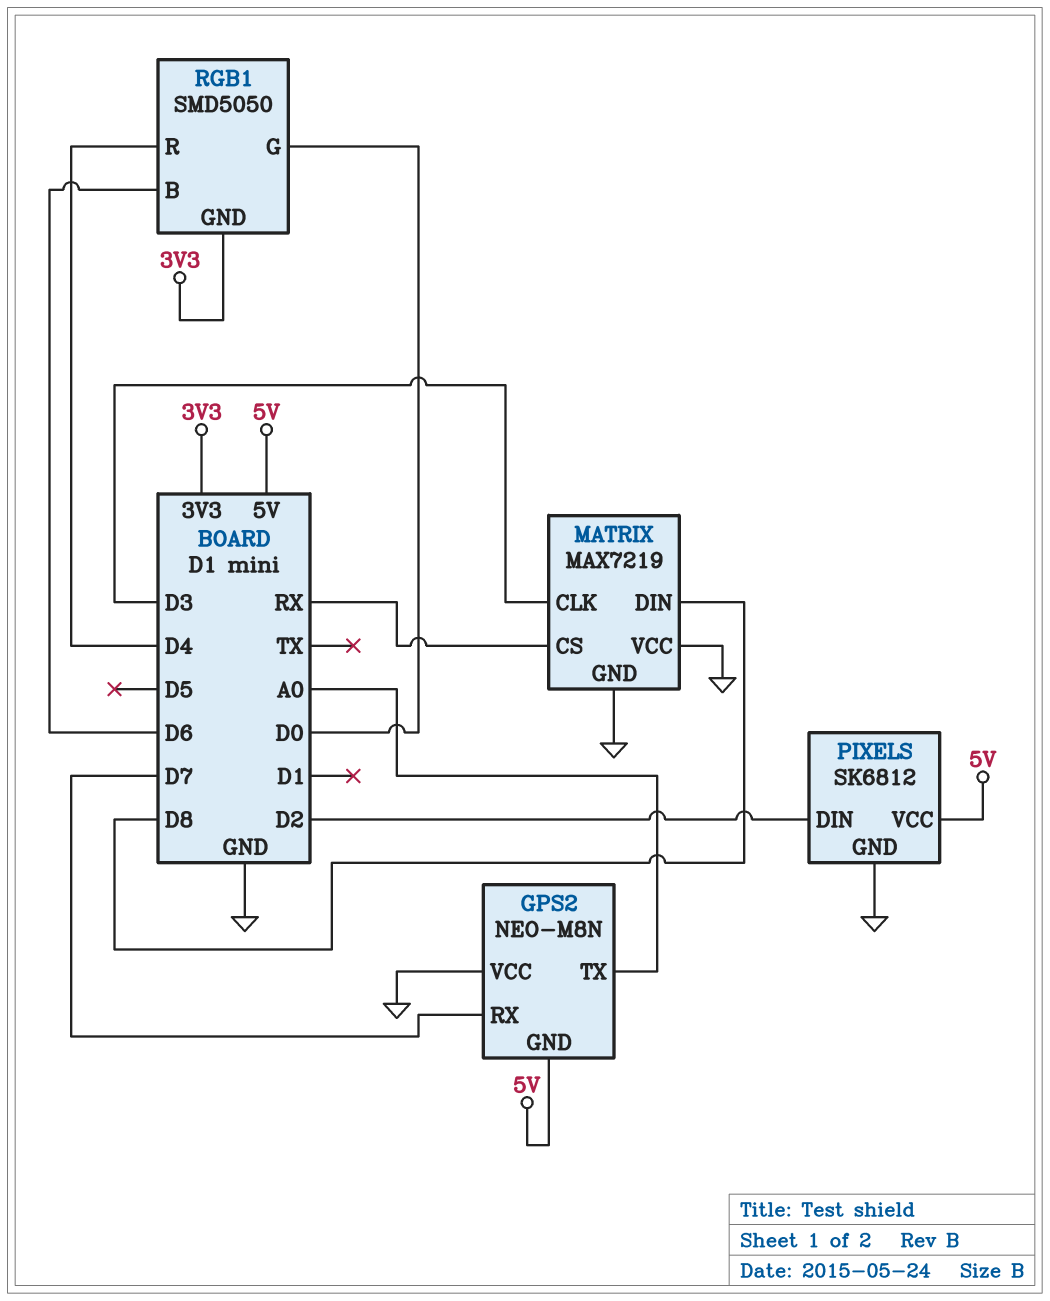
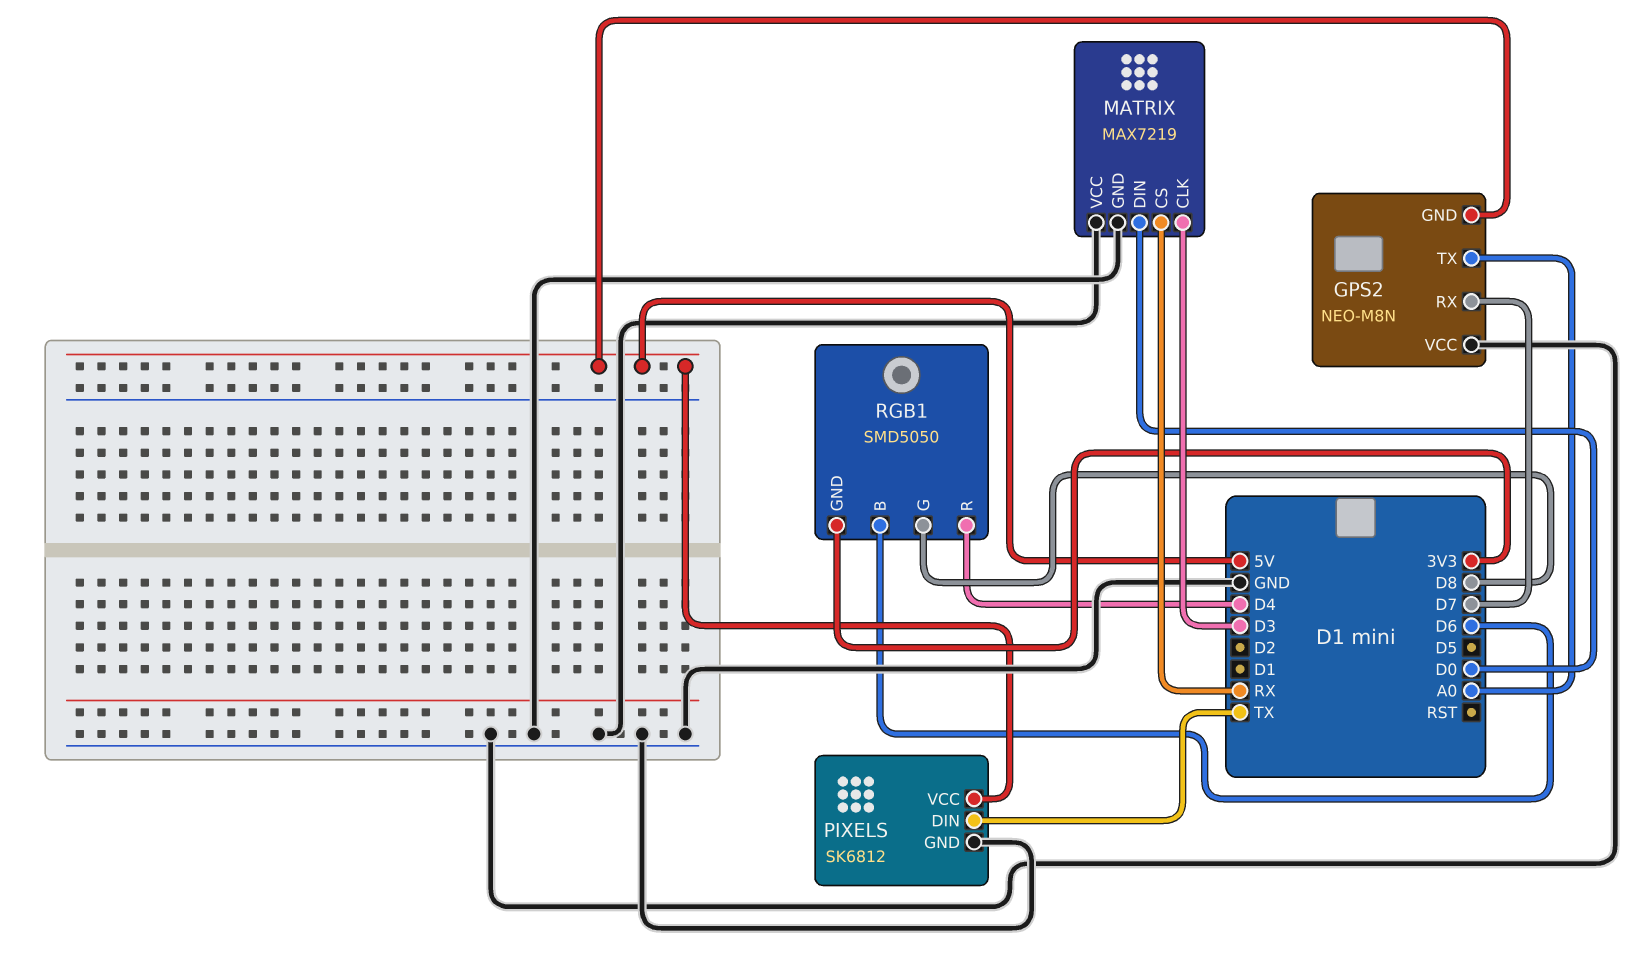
MATRIX pin DIN: D8 -> D0
PIXELS pin DIN: D2 -> TX
RGB1 pin G: D0 -> D8

